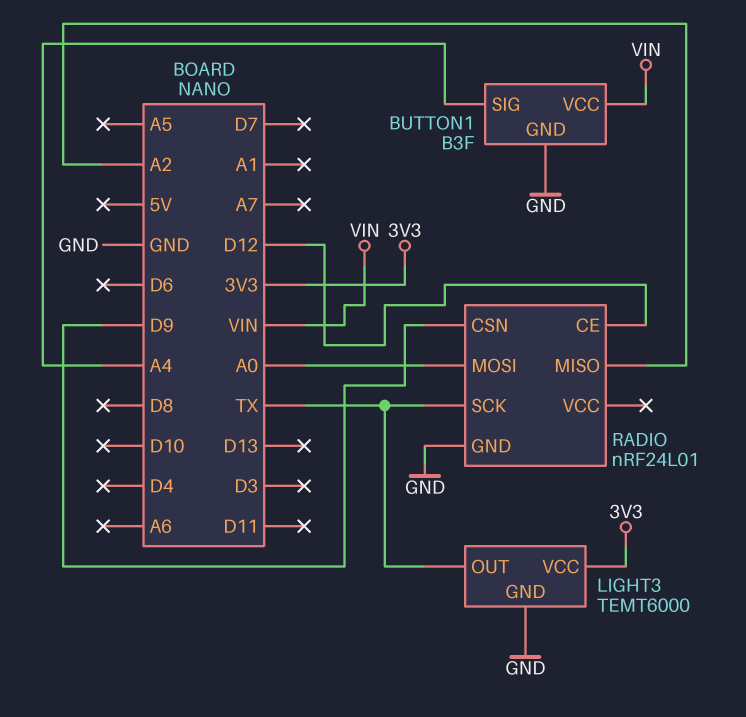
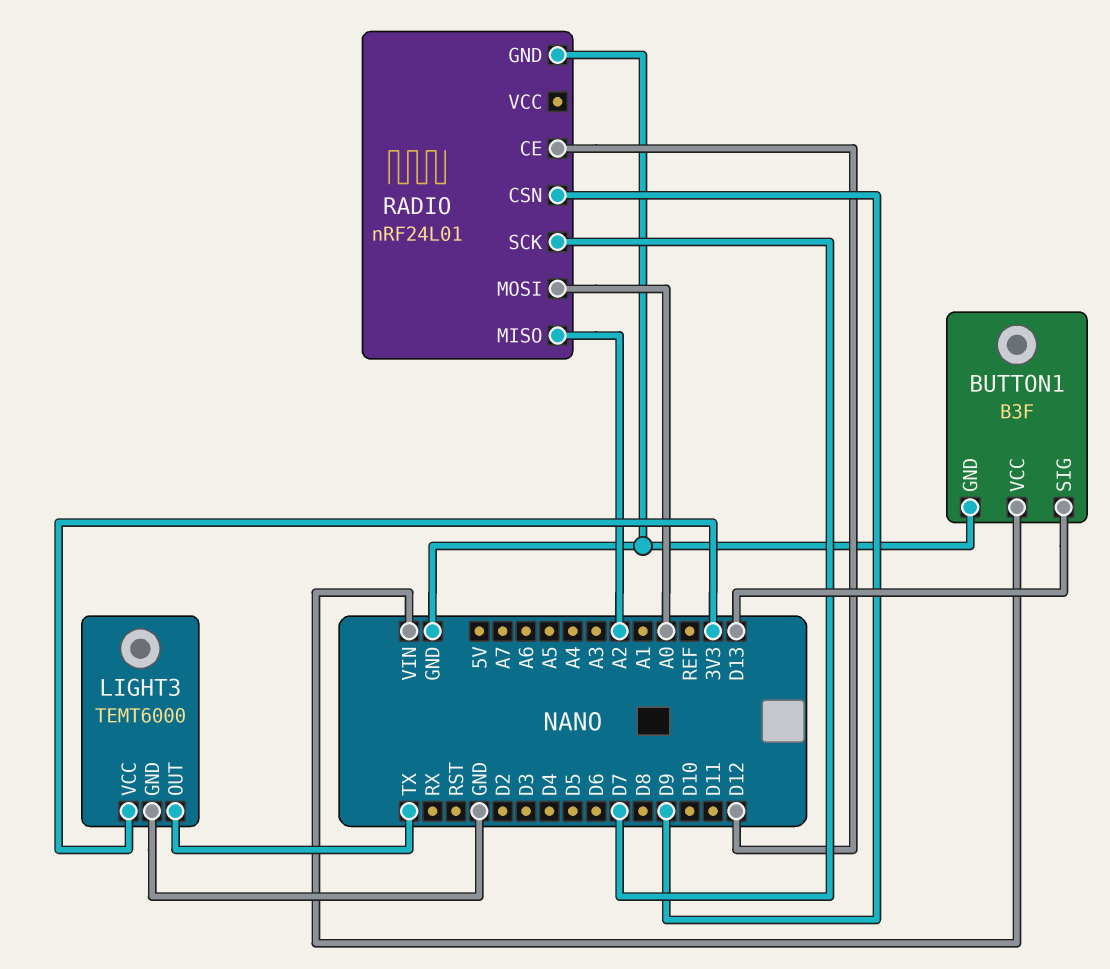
BUTTON1 pin SIG: A4 -> D13
RADIO pin SCK: TX -> D7

